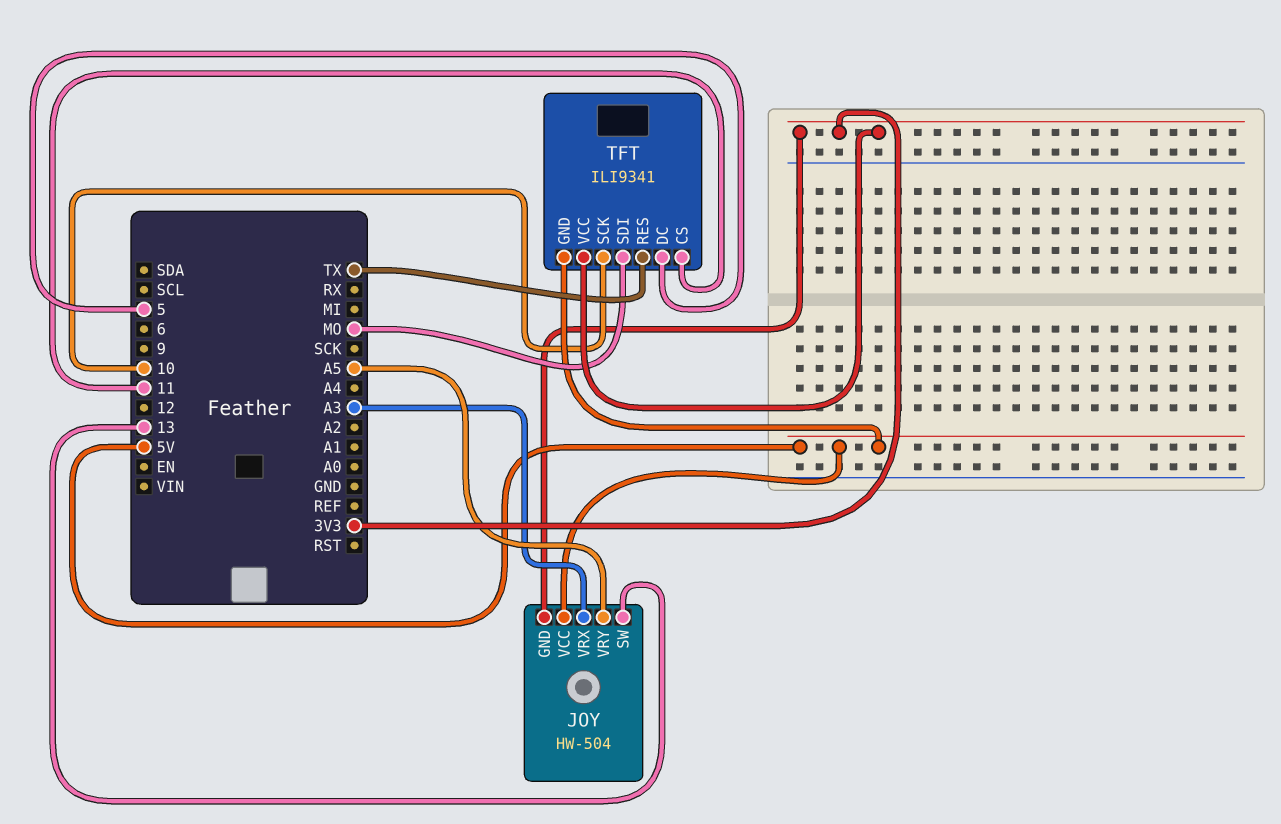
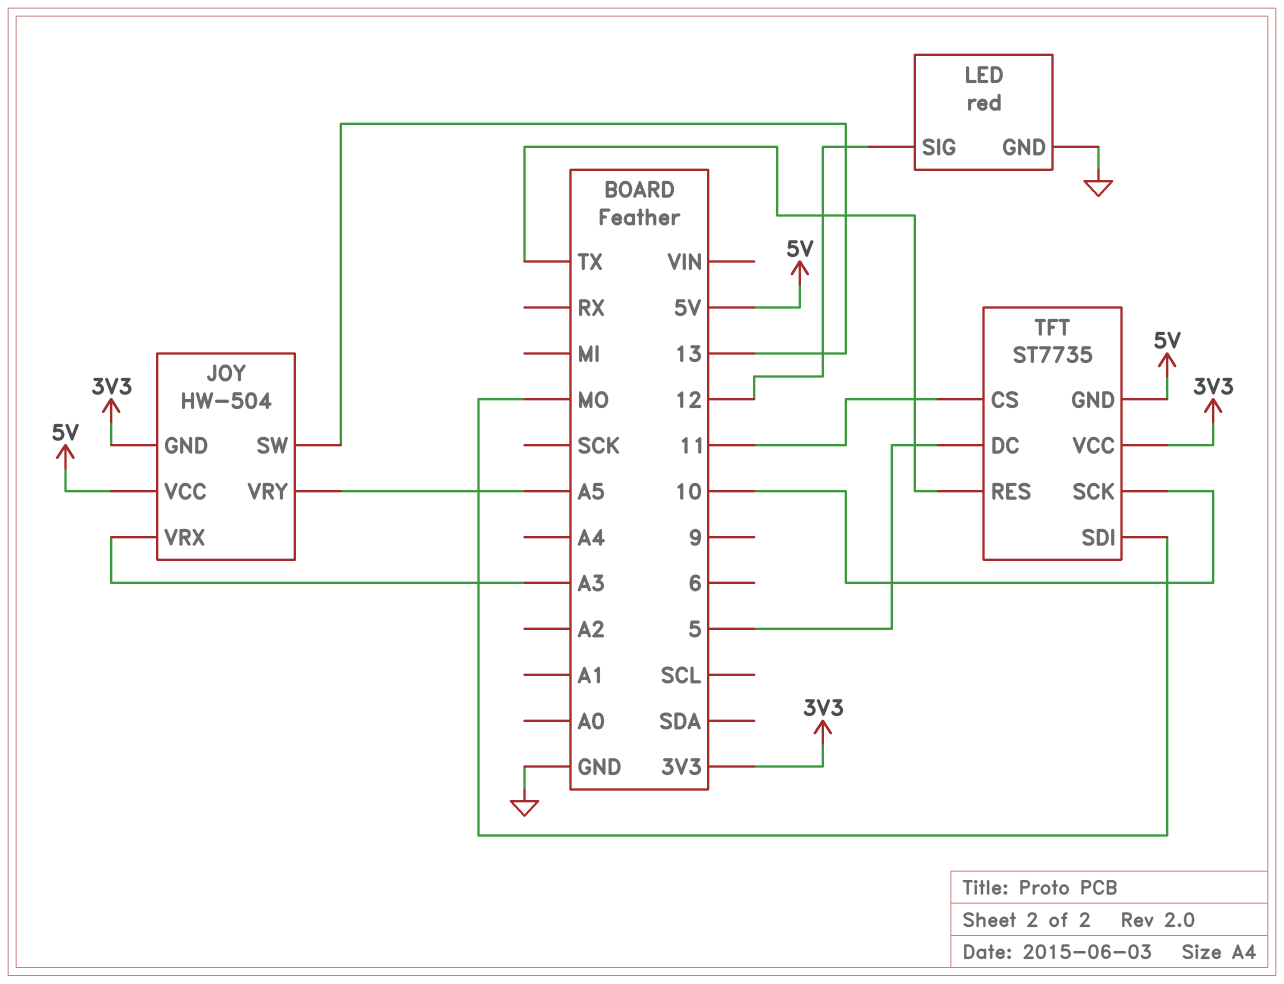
LED: none -> red
LED pin GND: none -> GND
LED pin SIG: none -> 12
TFT: ILI9341 -> ST7735

